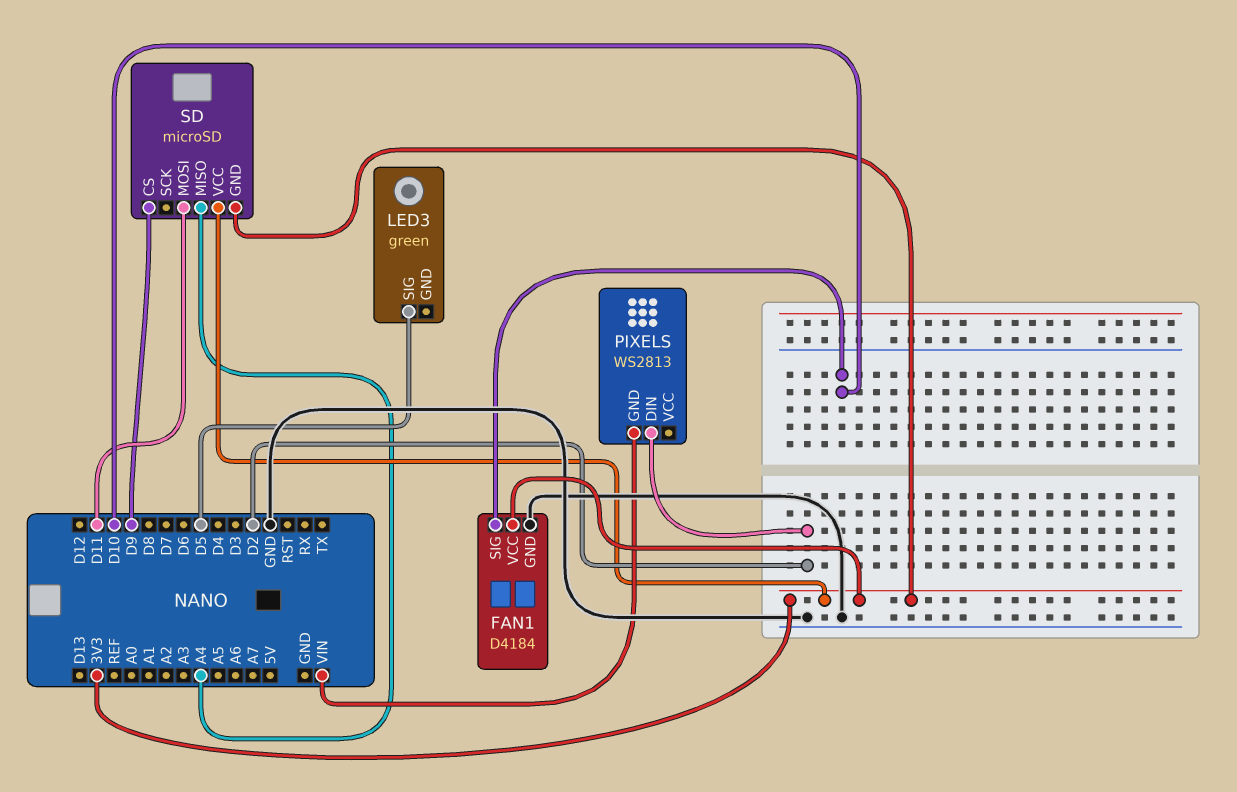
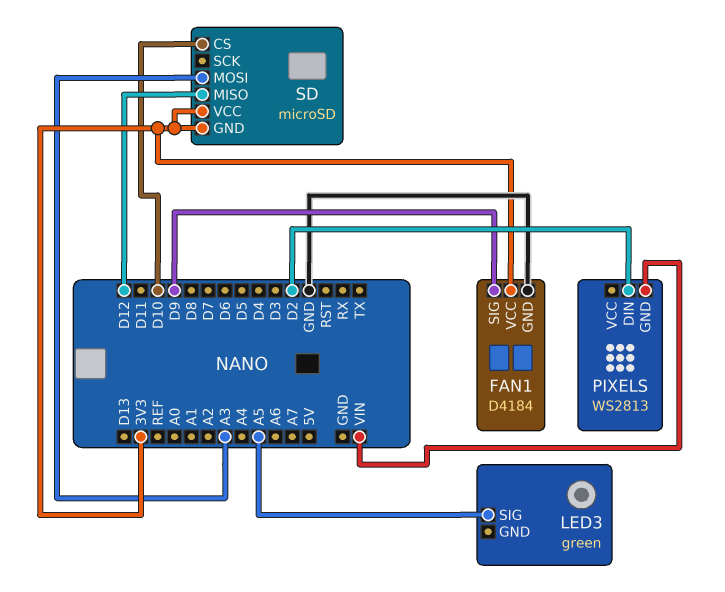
FAN1 pin SIG: D10 -> D9
LED3 pin SIG: D5 -> A5
SD pin CS: D9 -> D10
SD pin MISO: A4 -> D12
SD pin MOSI: D11 -> A3

